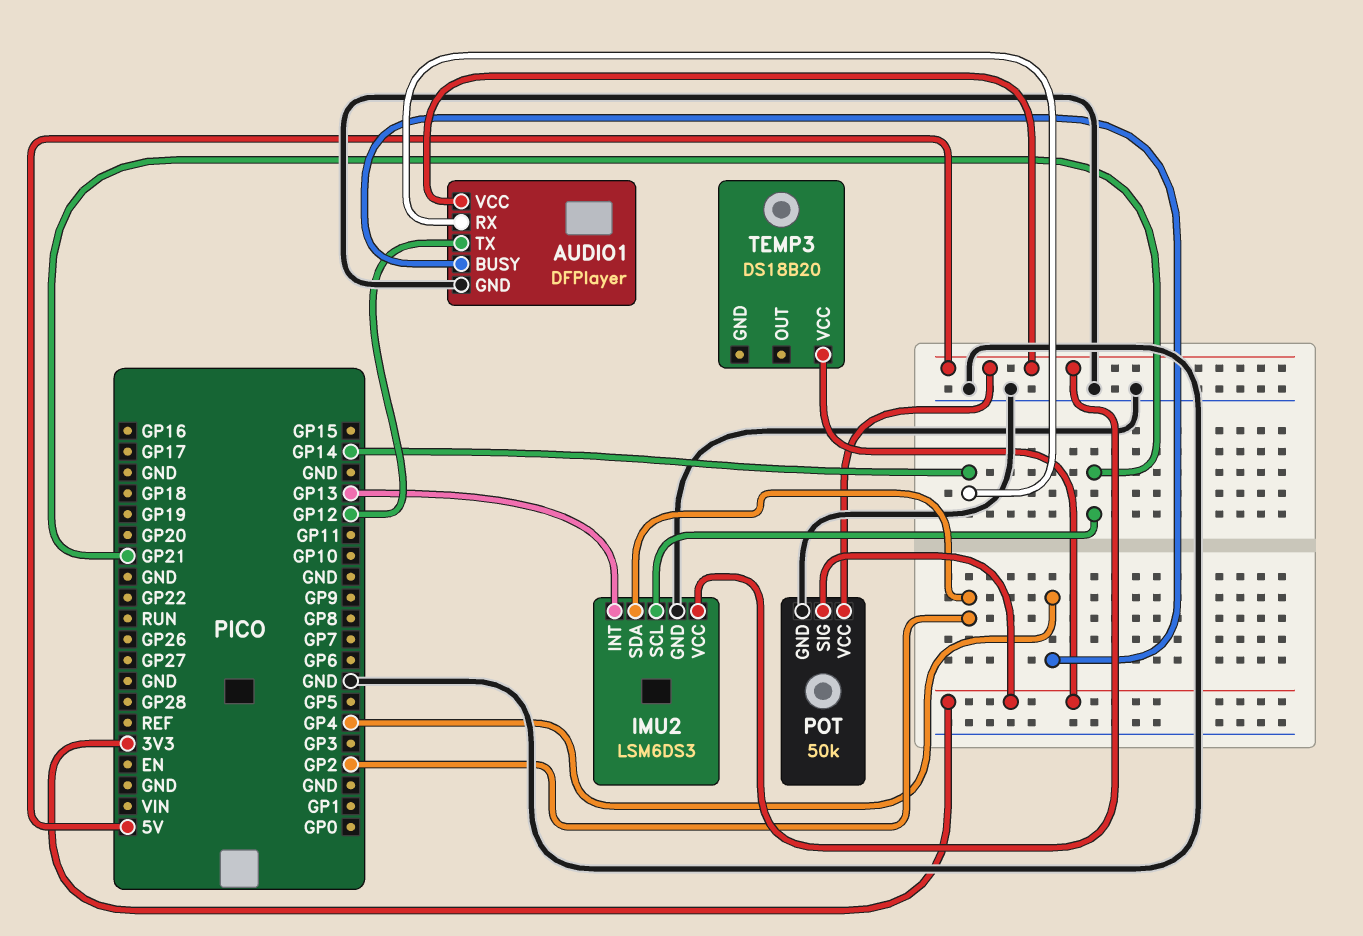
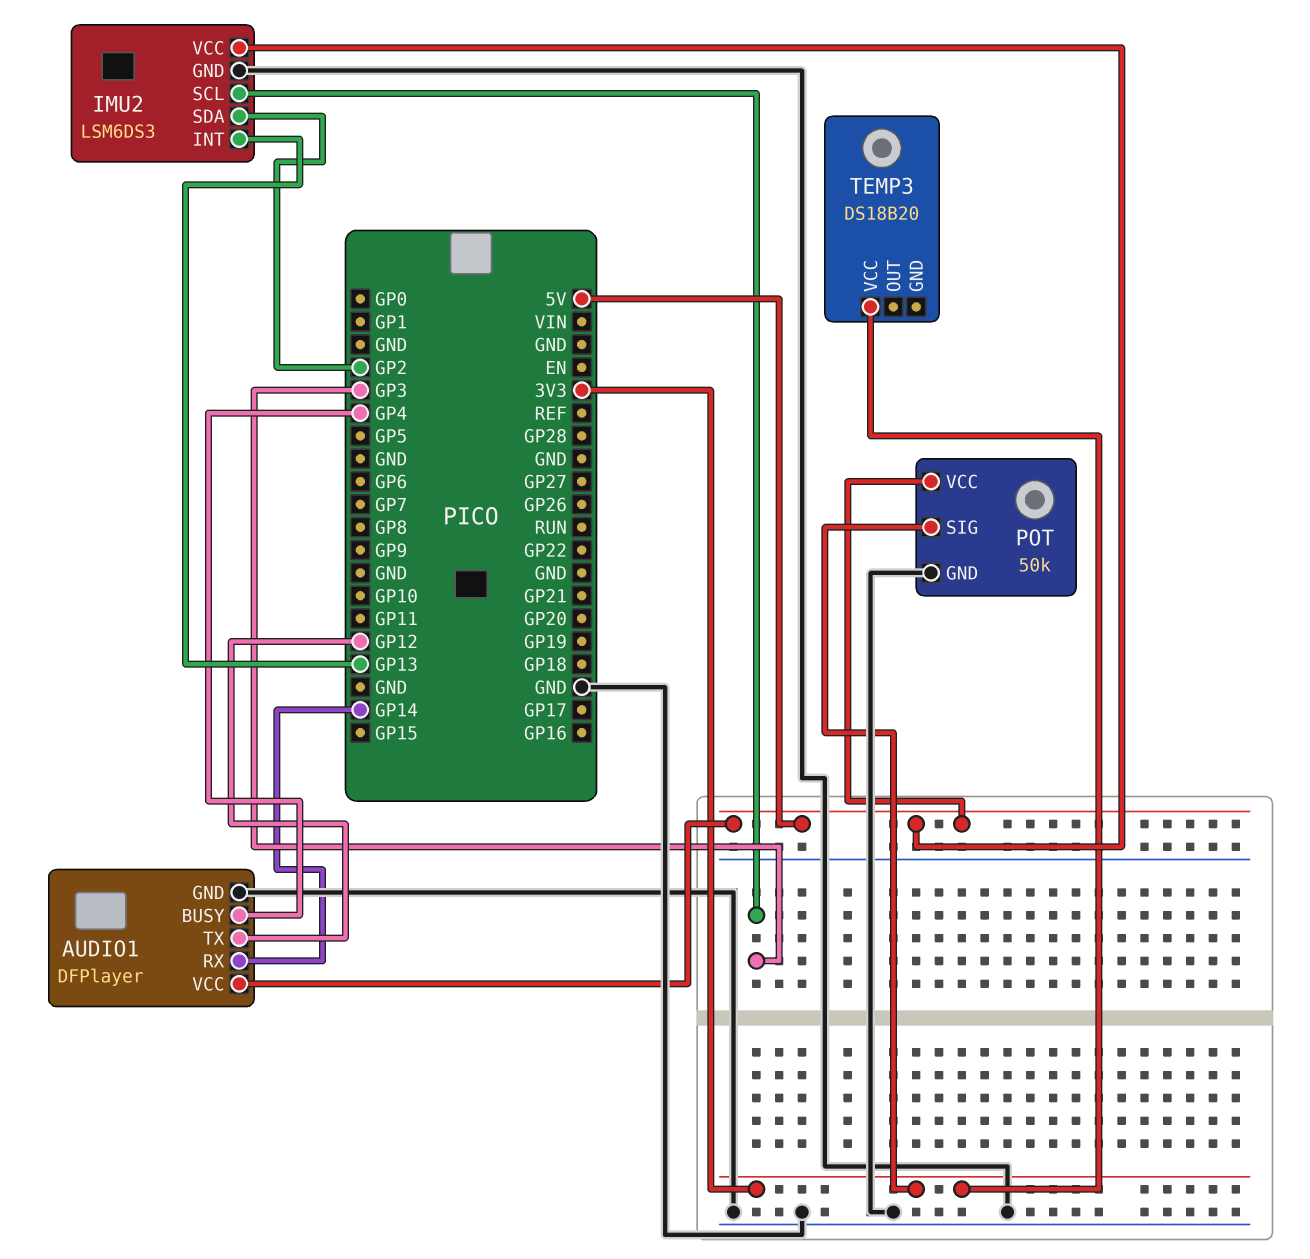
IMU2 pin SCL: GP21 -> GP3

